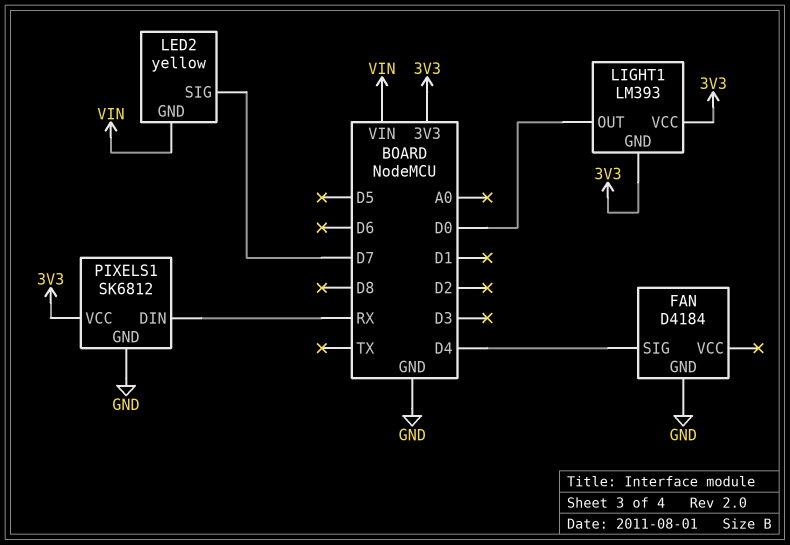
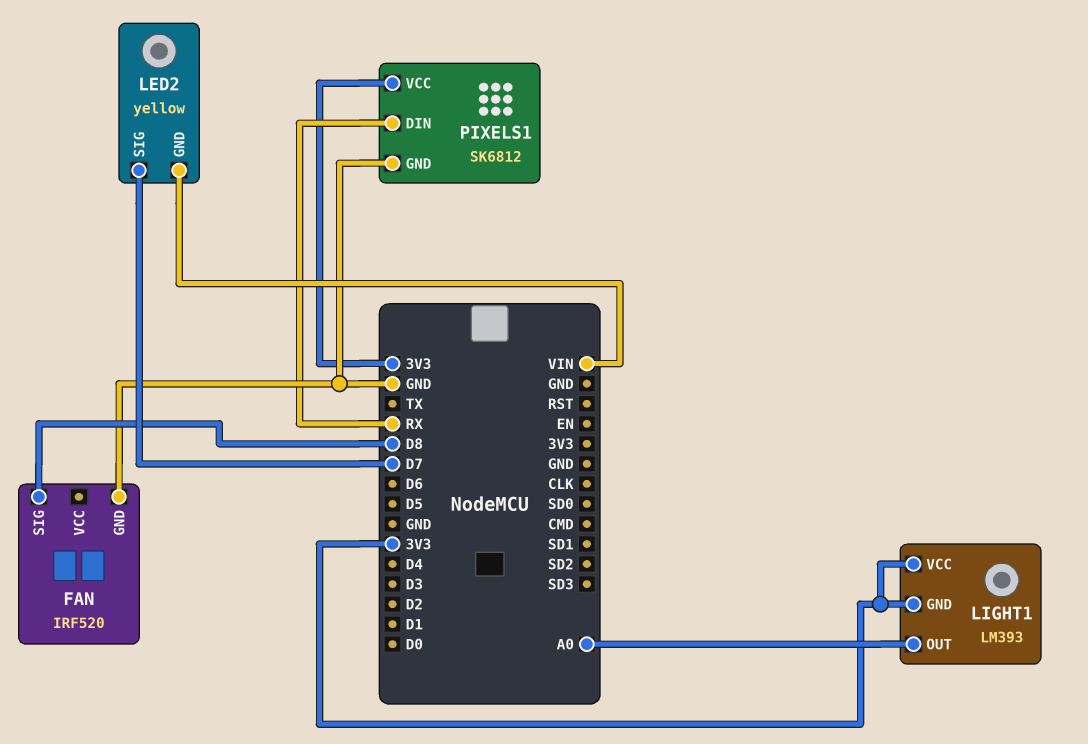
FAN: D4184 -> IRF520
FAN pin SIG: D4 -> D8
LIGHT1 pin OUT: D0 -> A0

